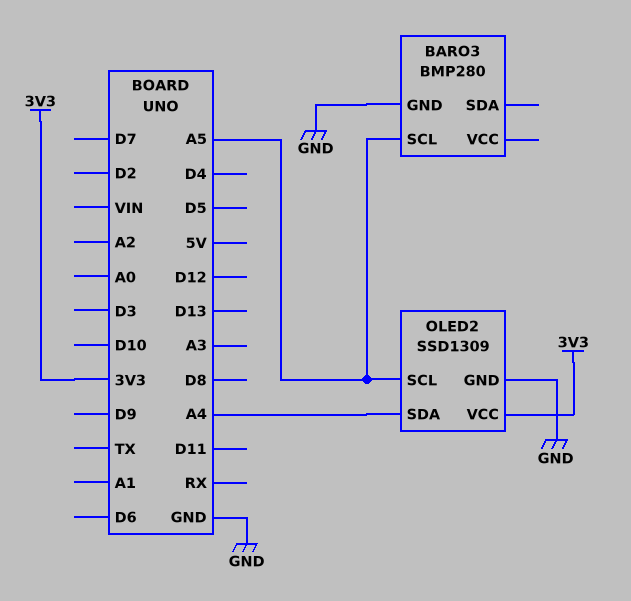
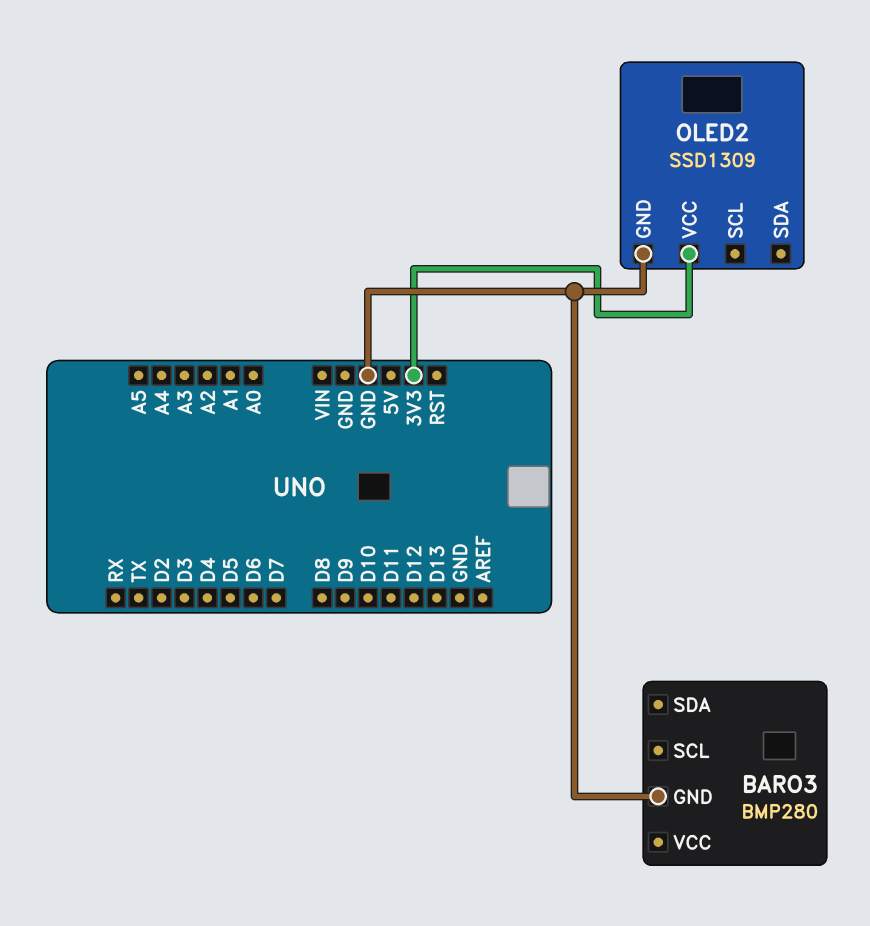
BARO3 pin SCL: A5 -> none
OLED2 pin SCL: A5 -> none
OLED2 pin SDA: A4 -> none

